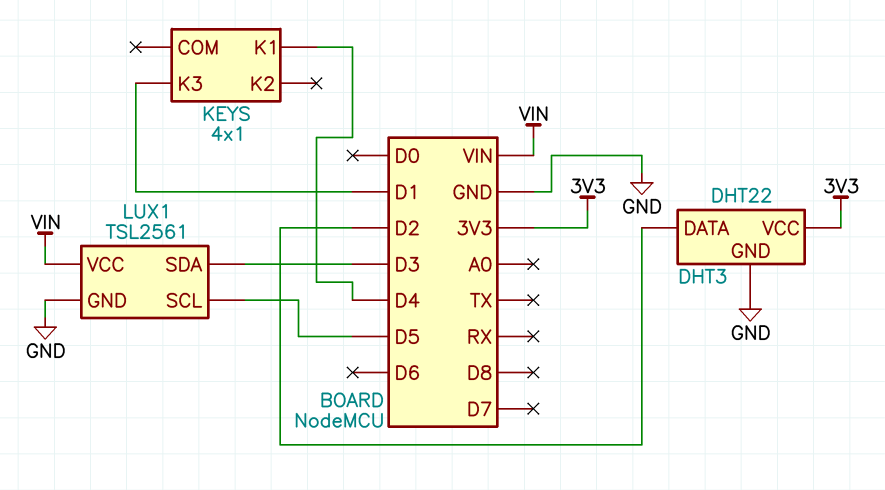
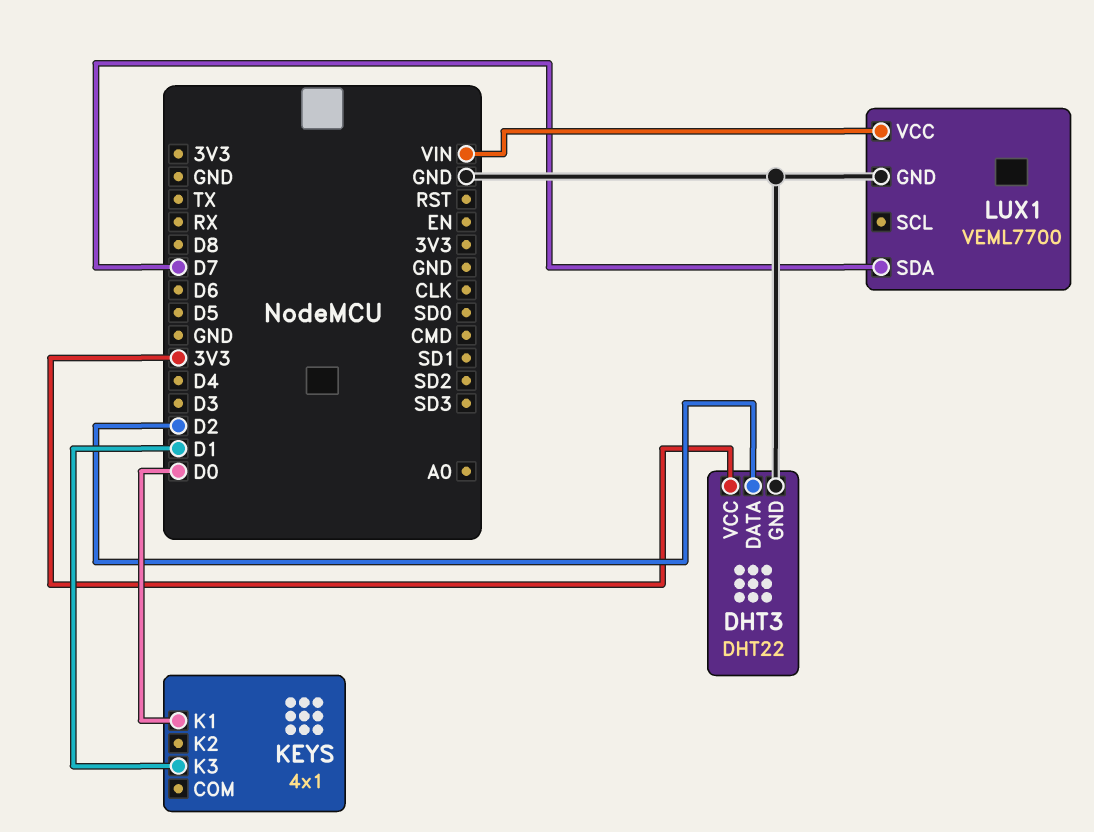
KEYS pin K1: D4 -> D0
LUX1: TSL2561 -> VEML7700
LUX1 pin SCL: D5 -> none
LUX1 pin SDA: D3 -> D7

